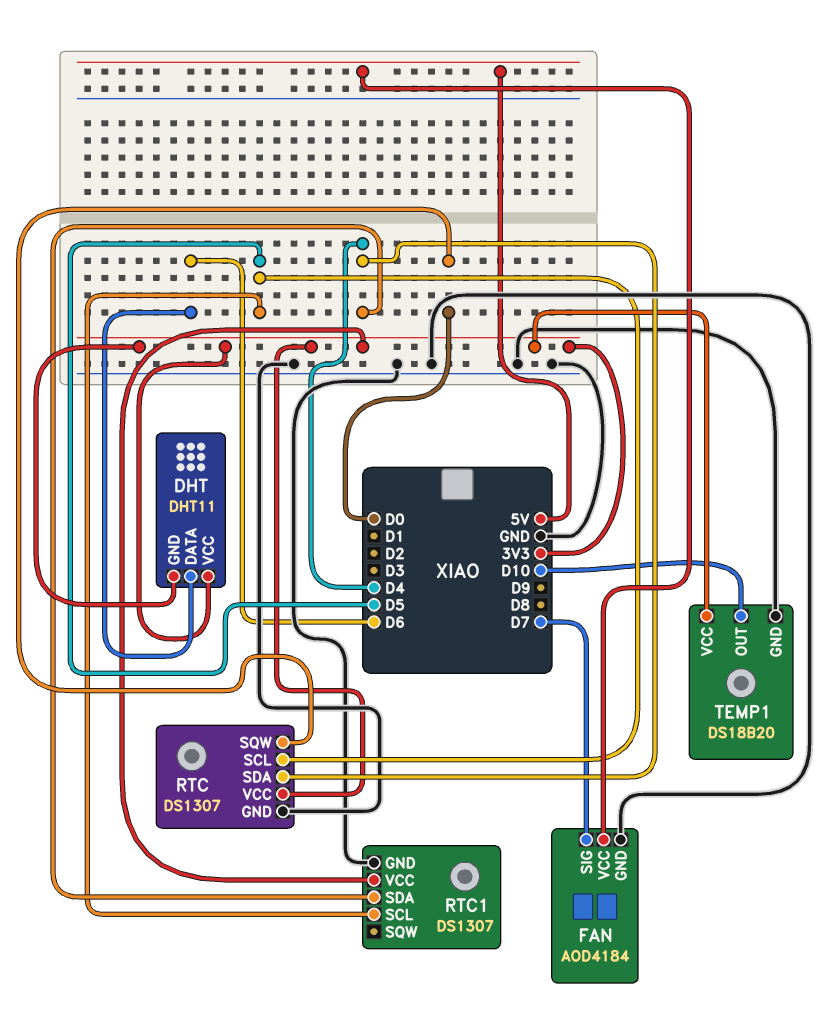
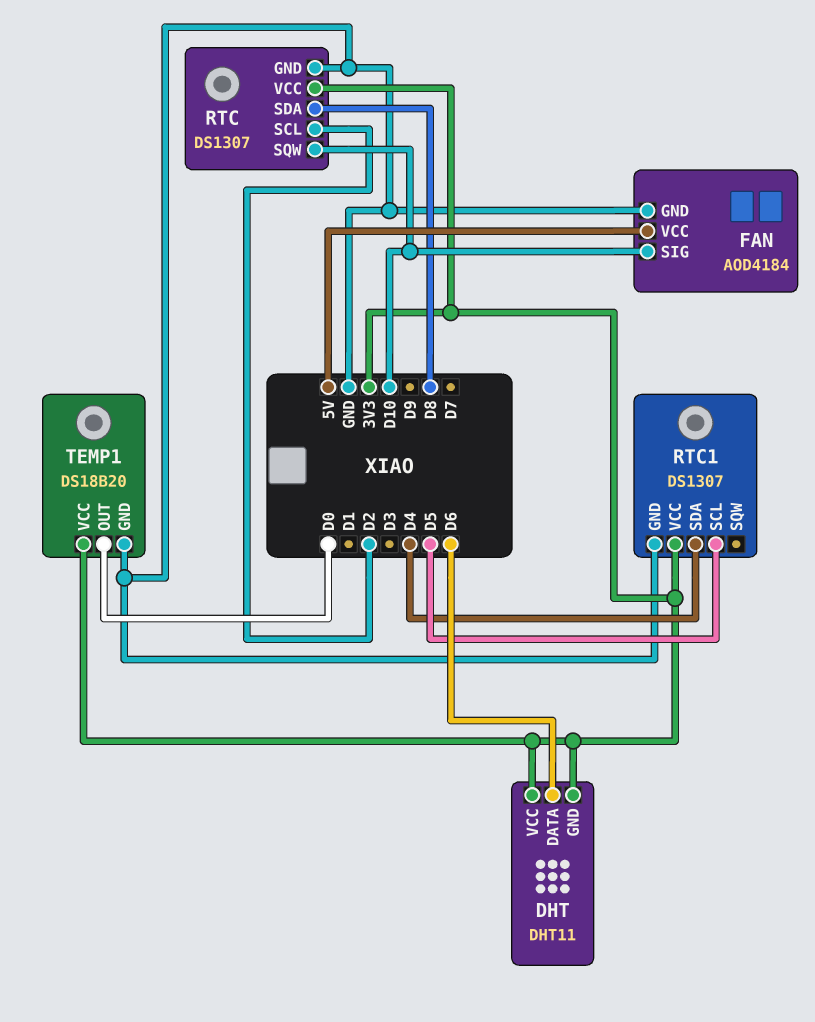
FAN pin SIG: D7 -> D10
RTC pin SCL: D5 -> D2
RTC pin SDA: D4 -> D8
RTC pin SQW: D0 -> D10
TEMP1 pin OUT: D10 -> D0

